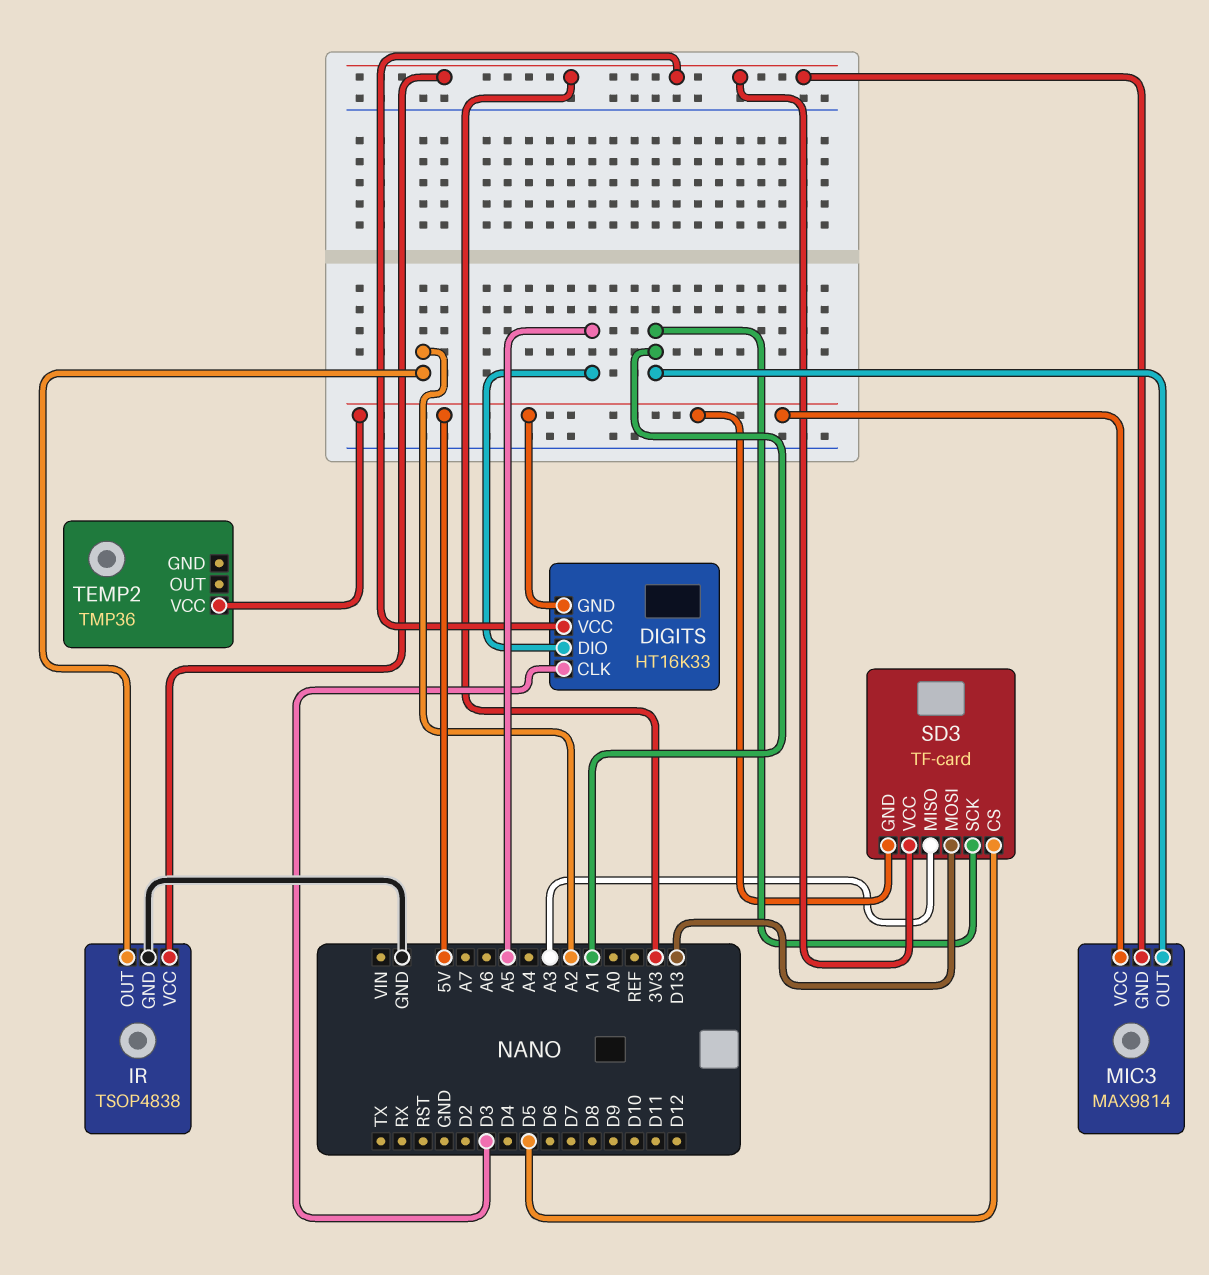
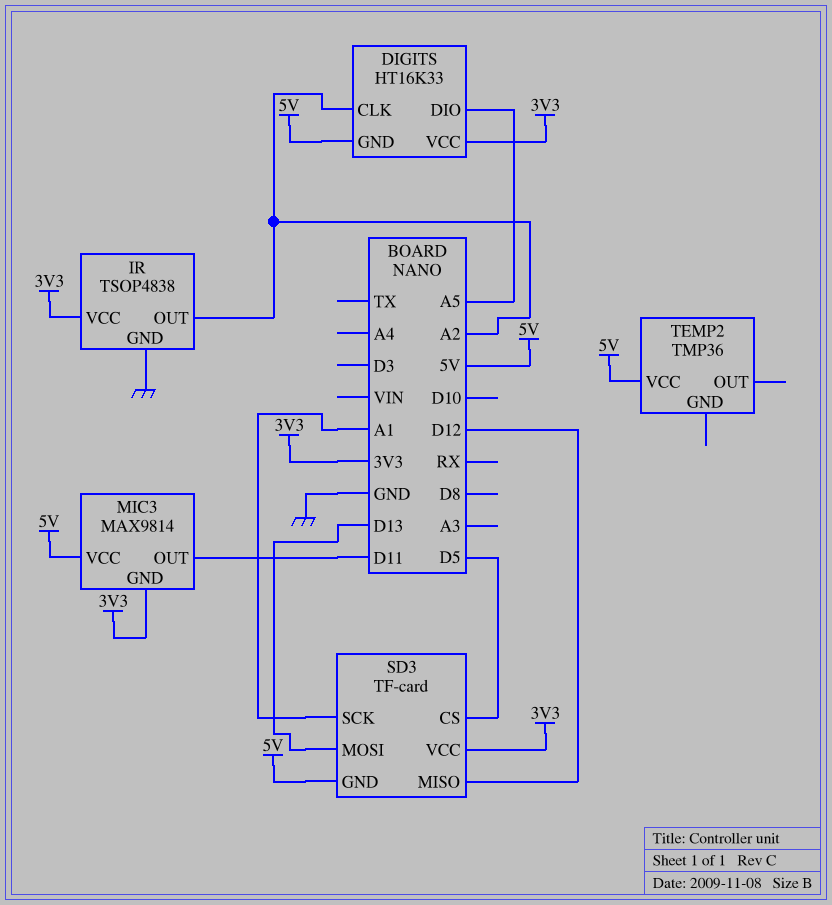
DIGITS pin CLK: D3 -> A2
MIC3 pin OUT: A1 -> D11
SD3 pin MISO: A3 -> D12

